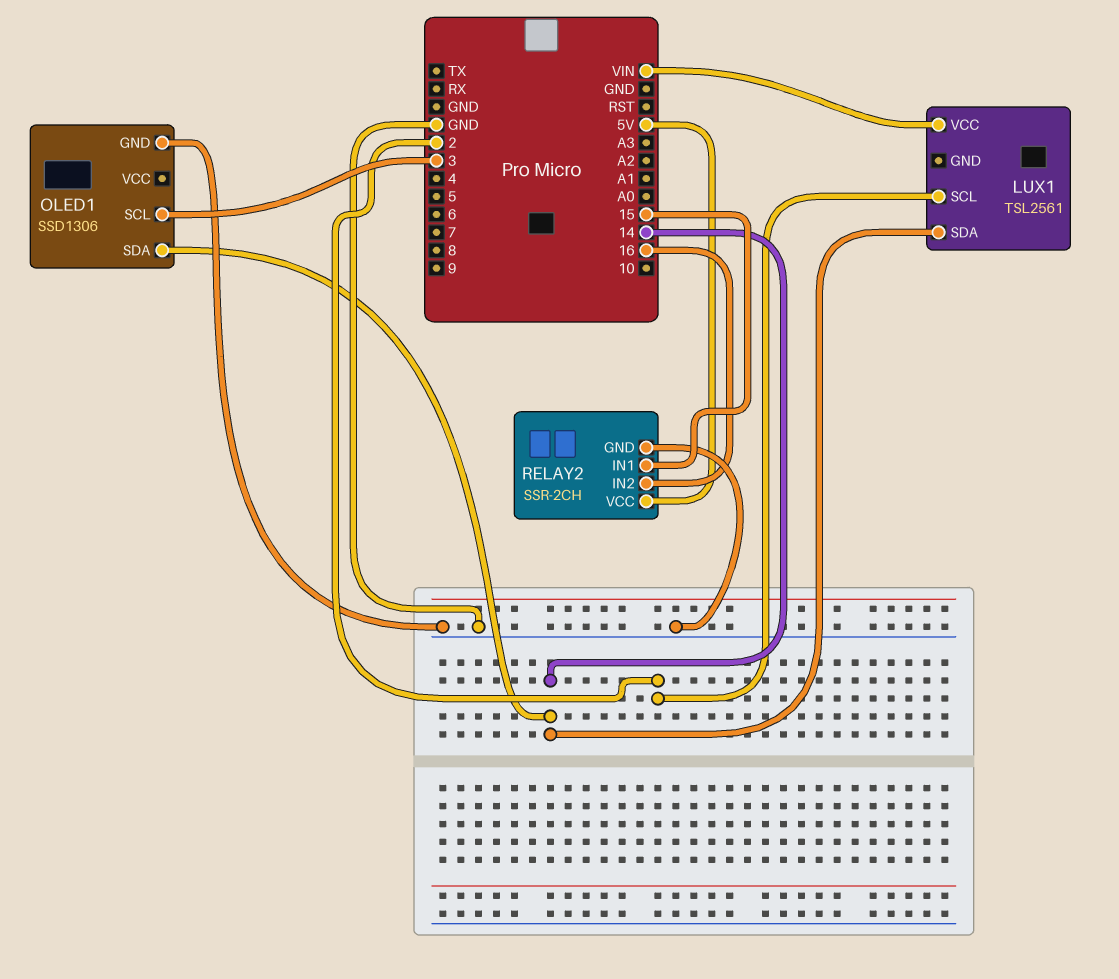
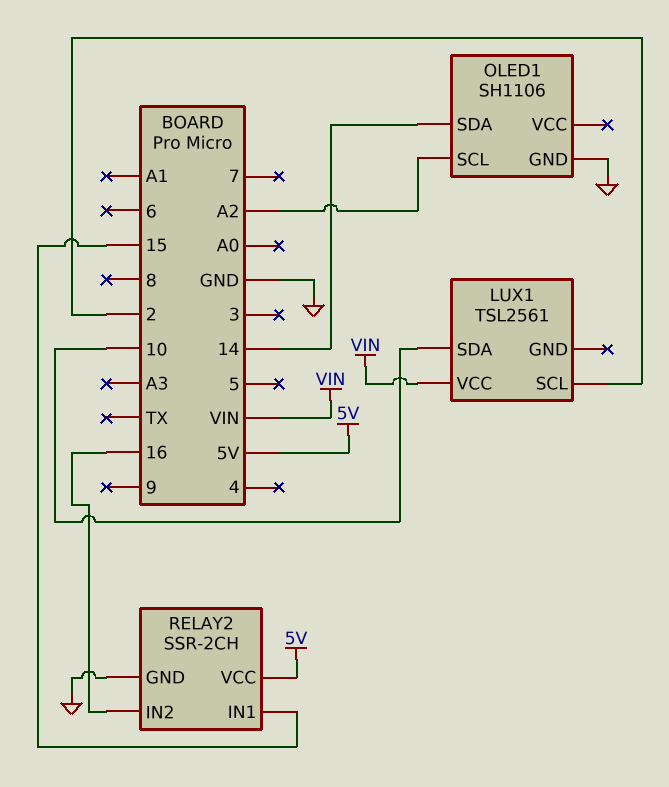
LUX1 pin SDA: 14 -> 10
OLED1: SSD1306 -> SH1106
OLED1 pin SCL: 3 -> A2

